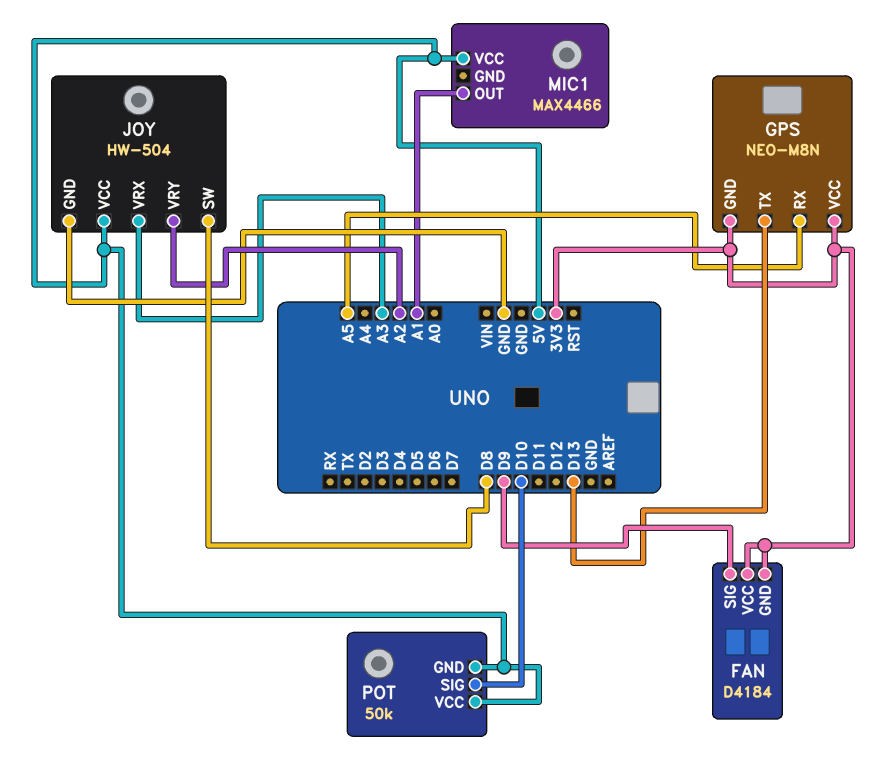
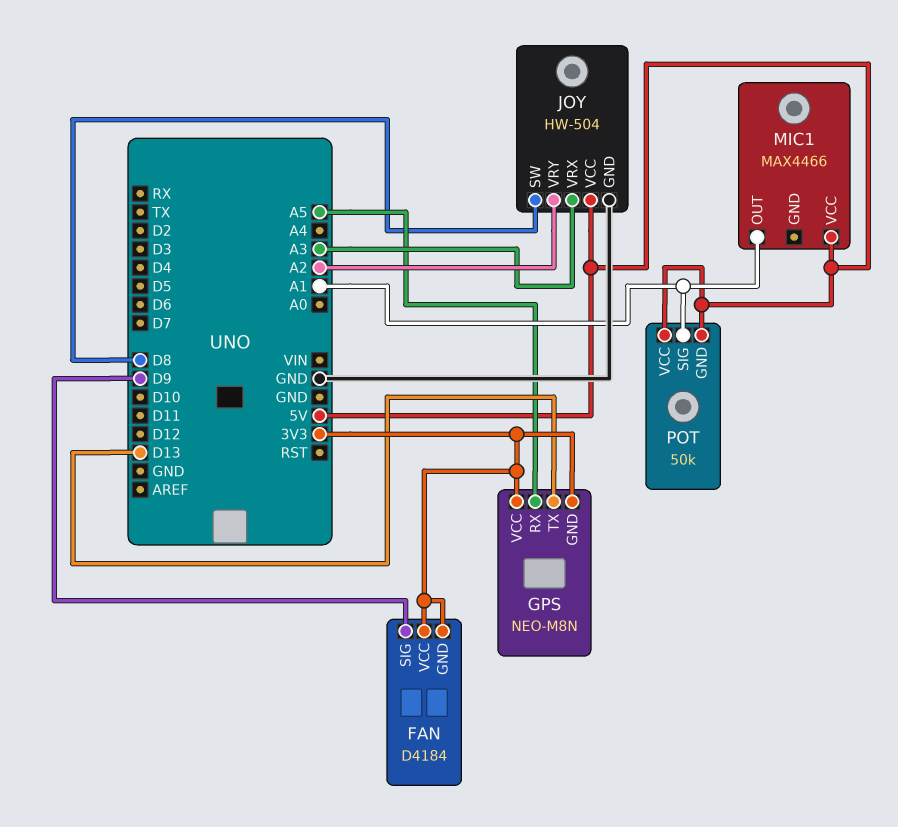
POT pin SIG: D10 -> A1

